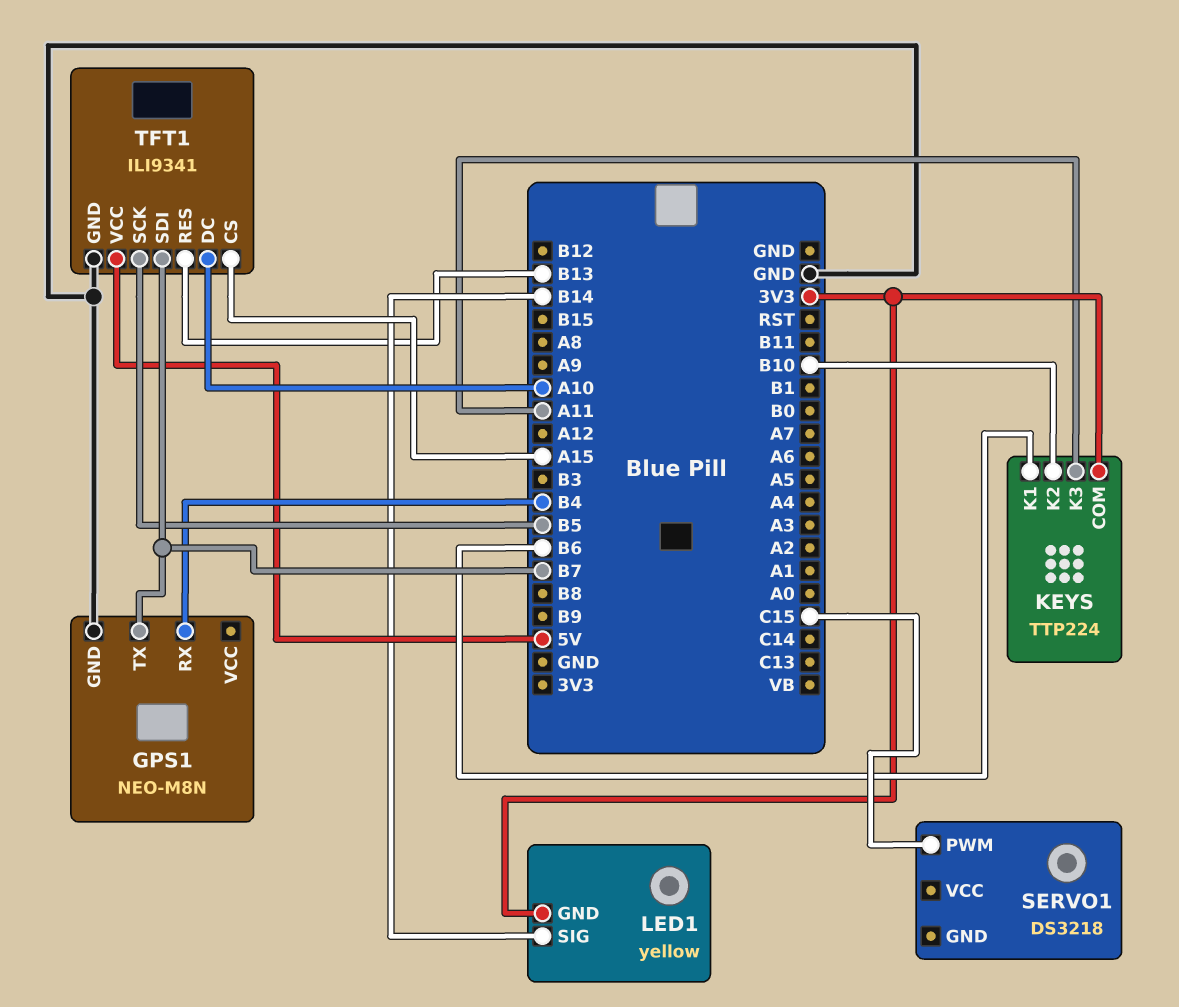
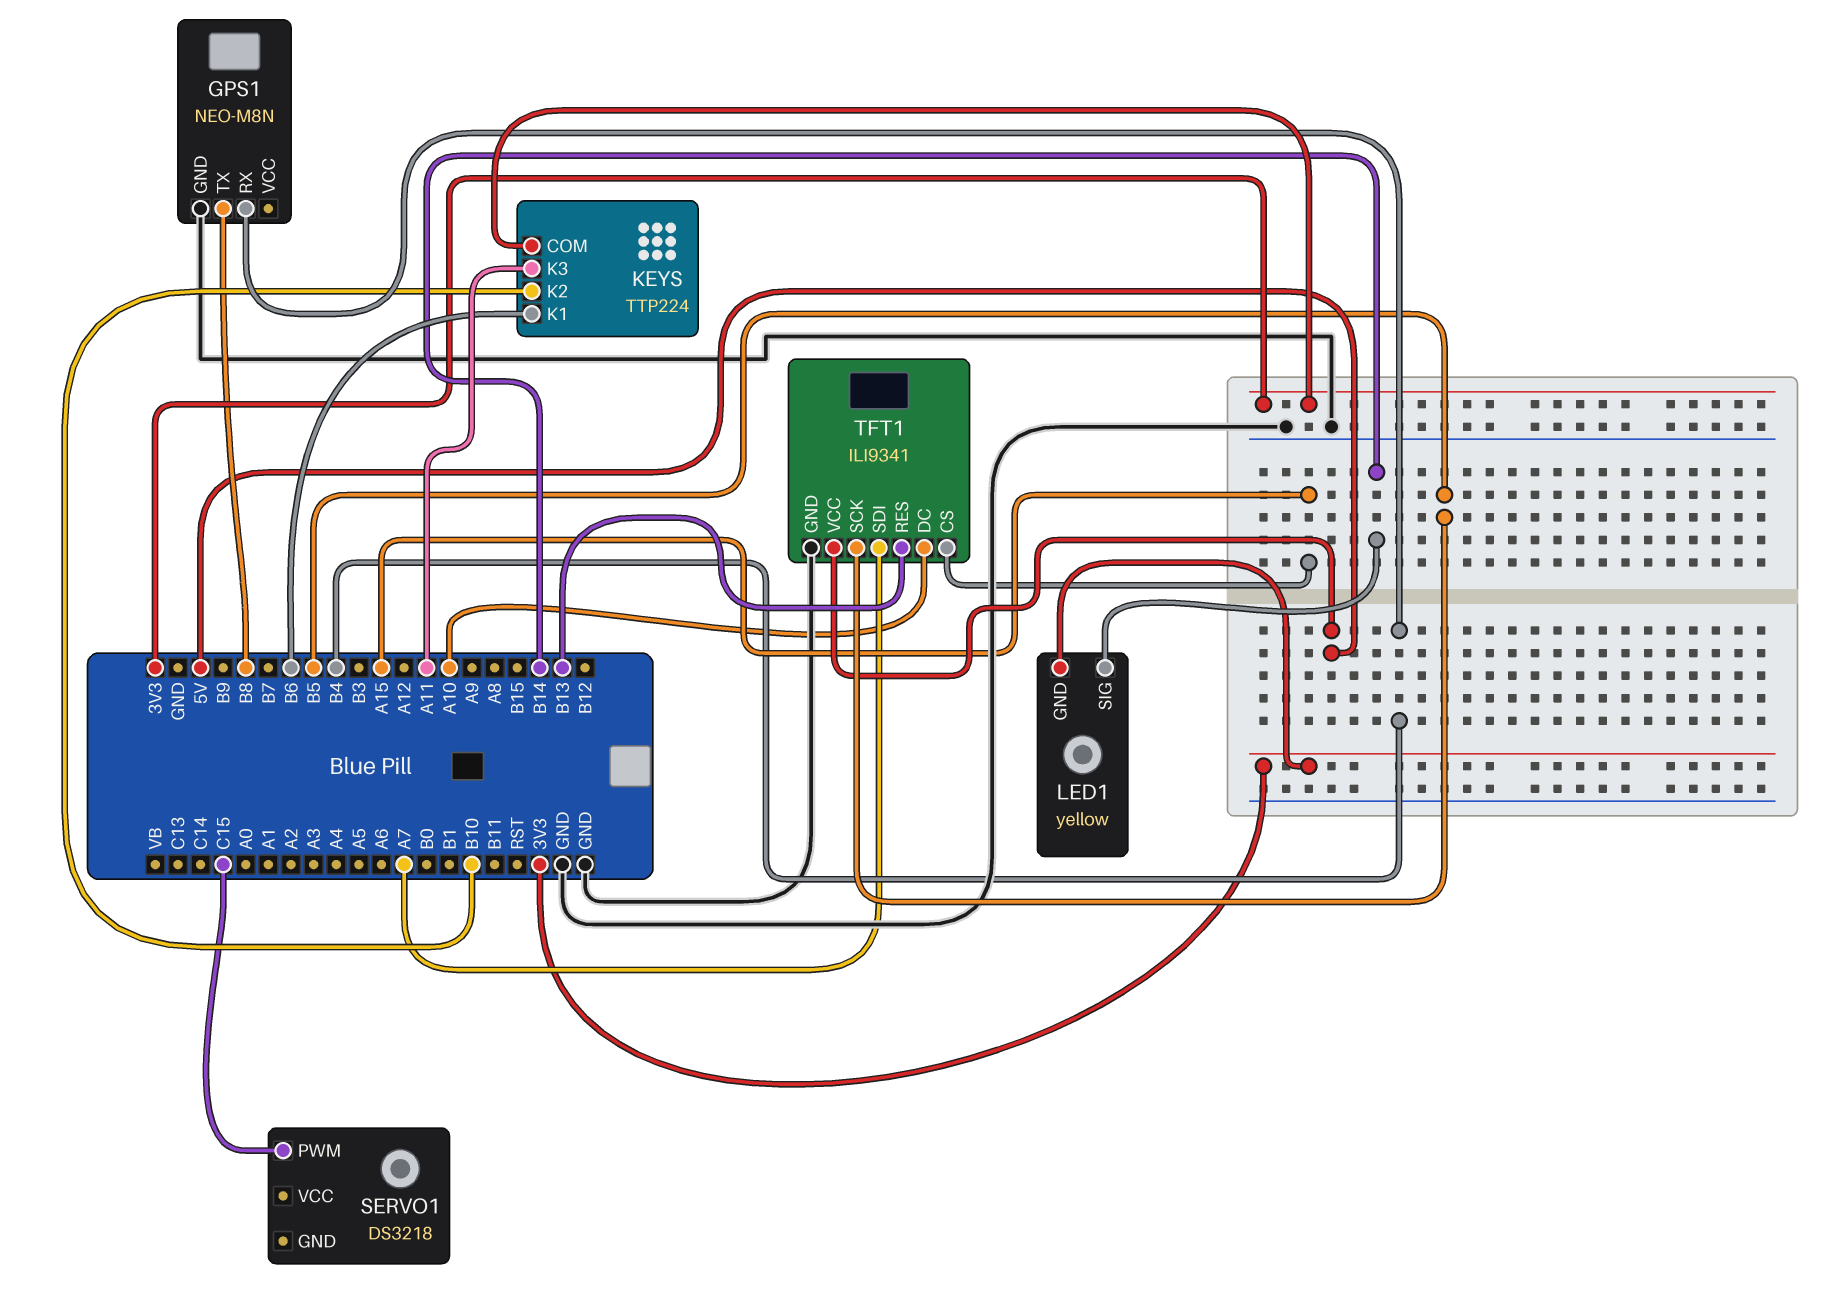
GPS1 pin TX: B7 -> B8
TFT1 pin SDI: B7 -> A7

